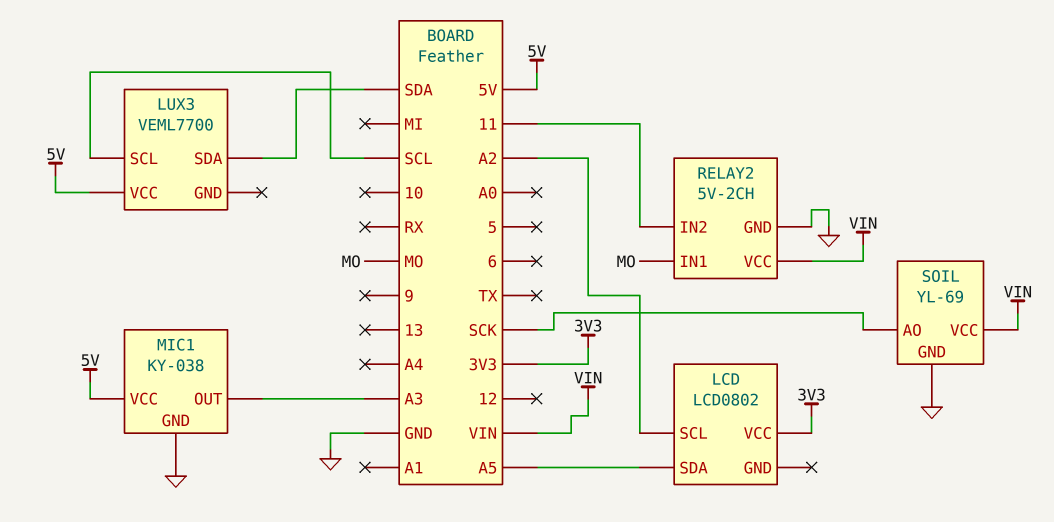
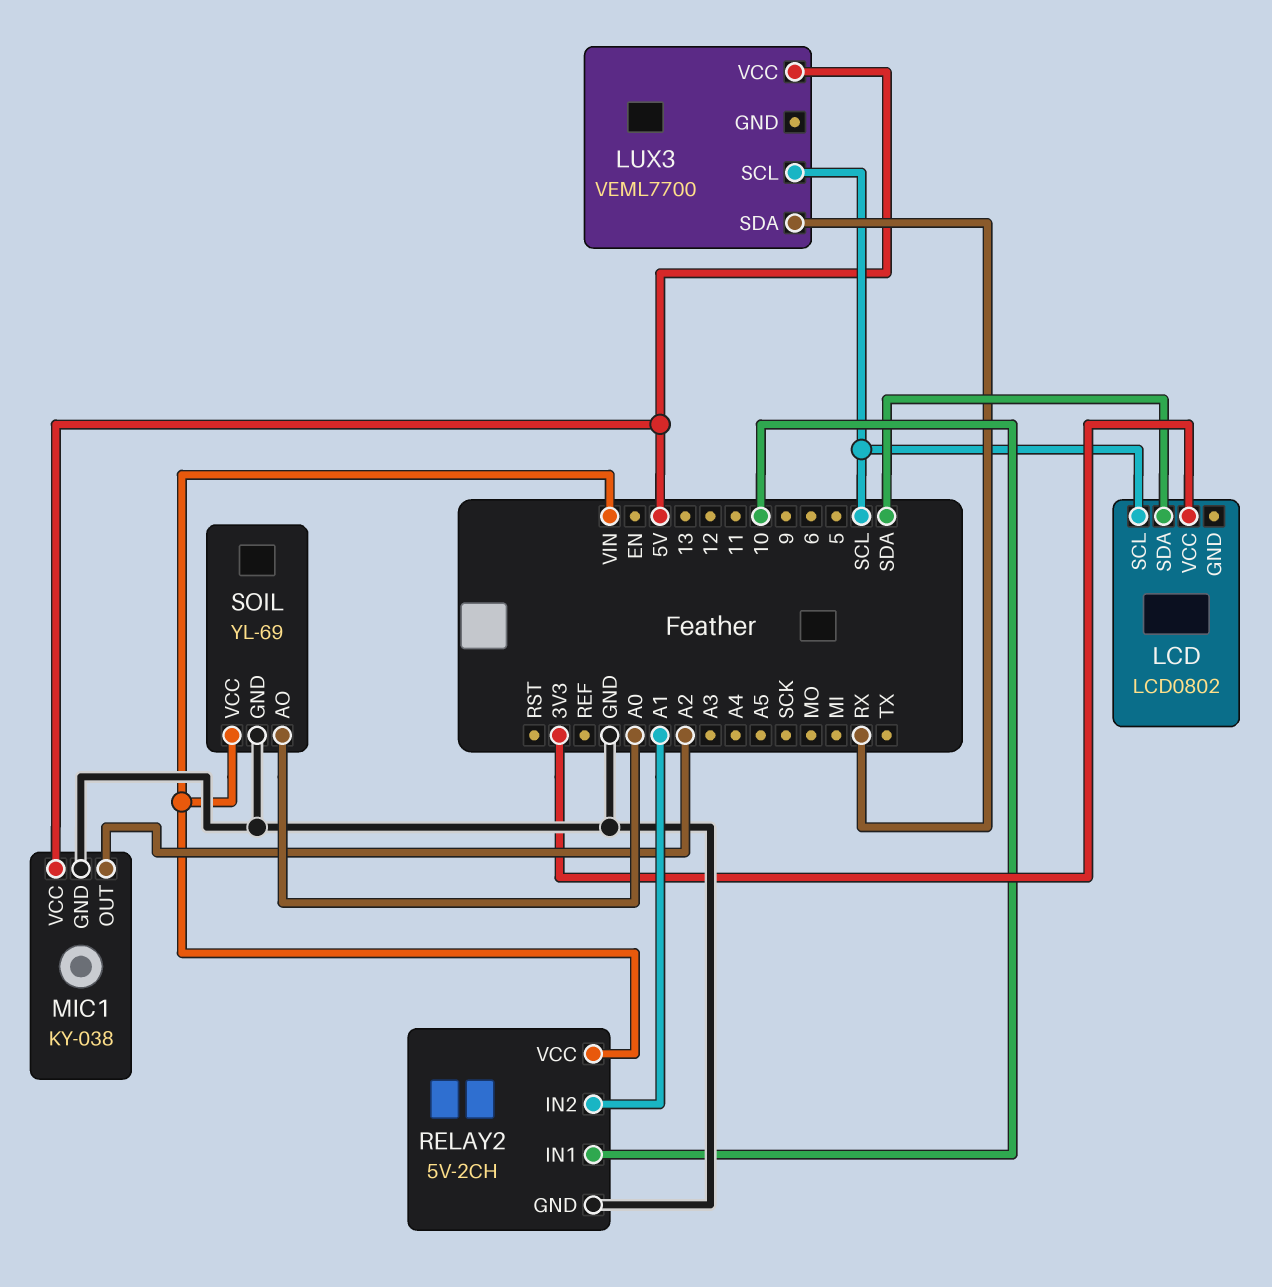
LCD pin SCL: A2 -> SCL
LCD pin SDA: A5 -> SDA
LUX3 pin SDA: SDA -> RX
MIC1 pin OUT: A3 -> A2
RELAY2 pin IN1: MO -> 10
RELAY2 pin IN2: 11 -> A1
SOIL pin AO: SCK -> A0

